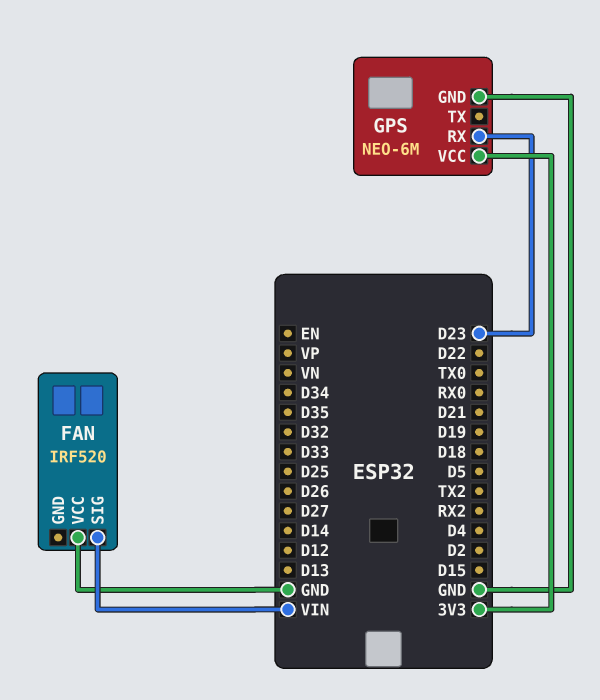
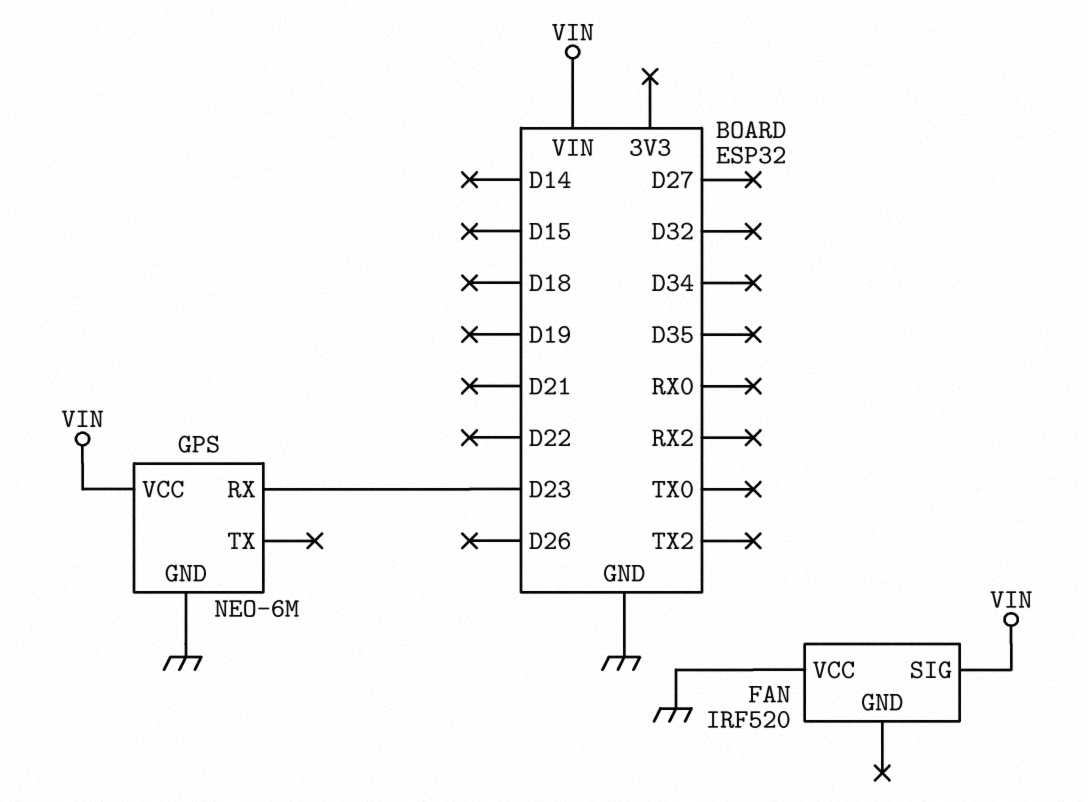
GPS pin VCC: 3V3 -> VIN

